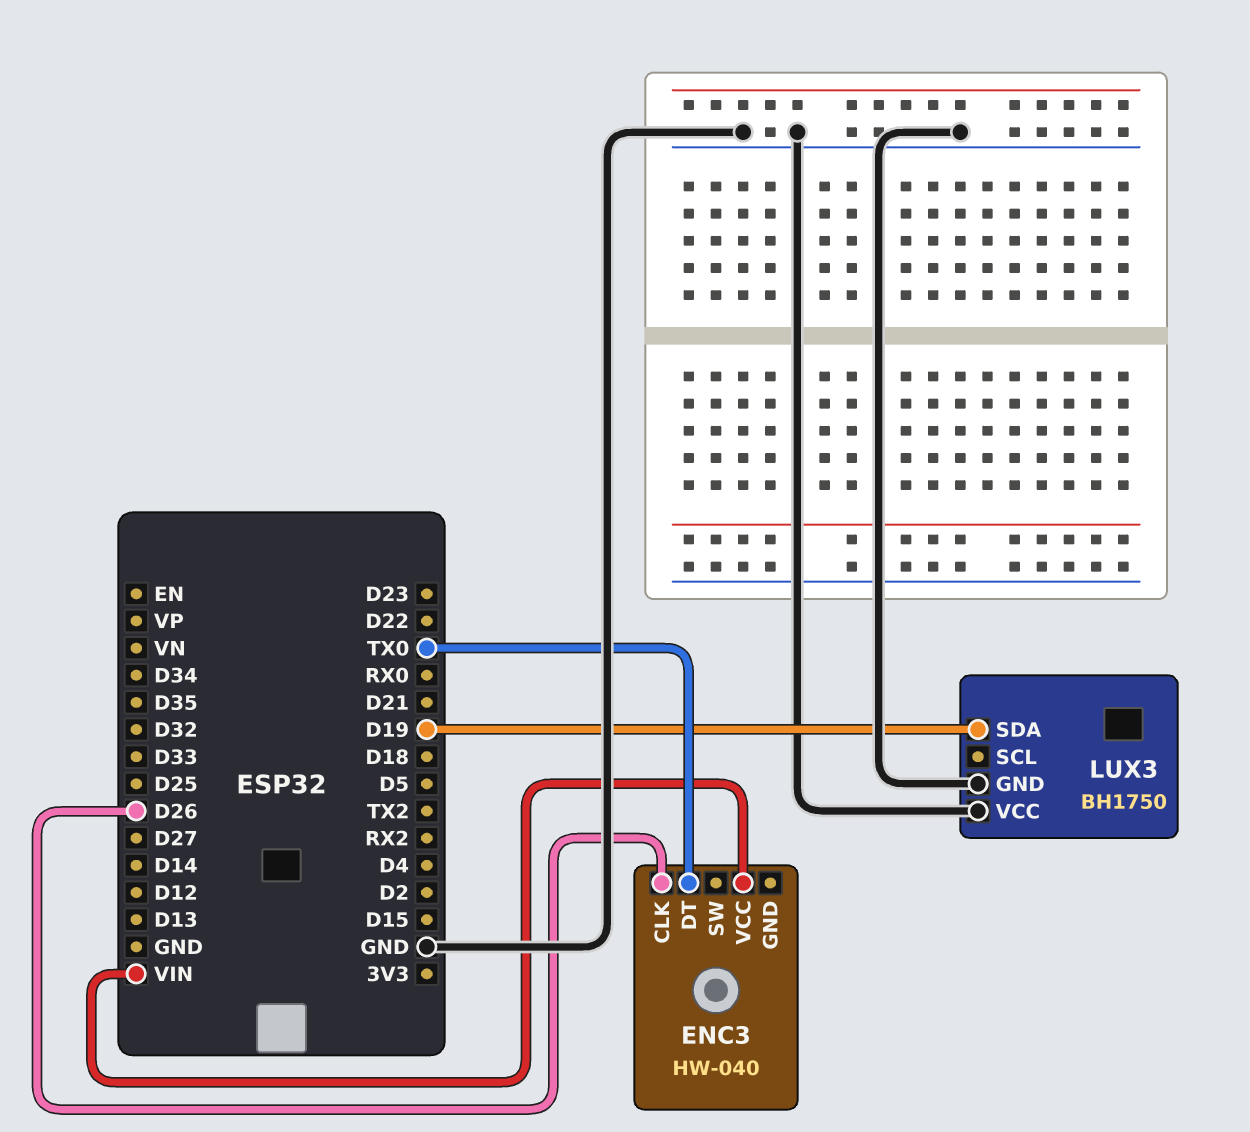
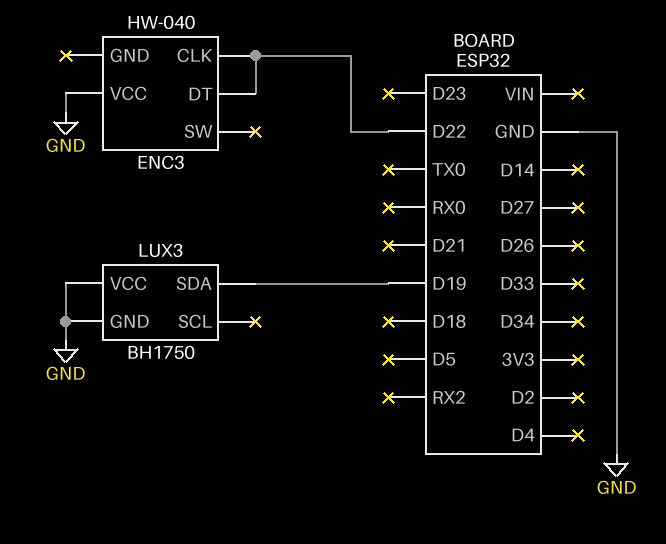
ENC3 pin CLK: D26 -> D22
ENC3 pin DT: TX0 -> D22
ENC3 pin VCC: VIN -> GND

